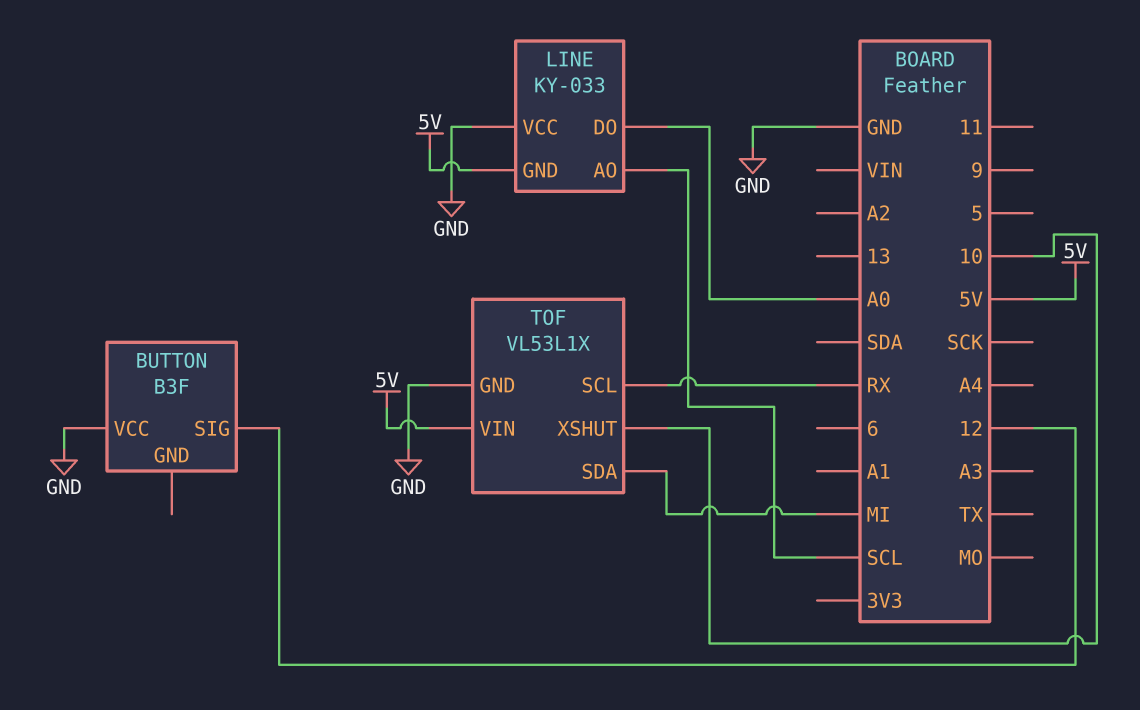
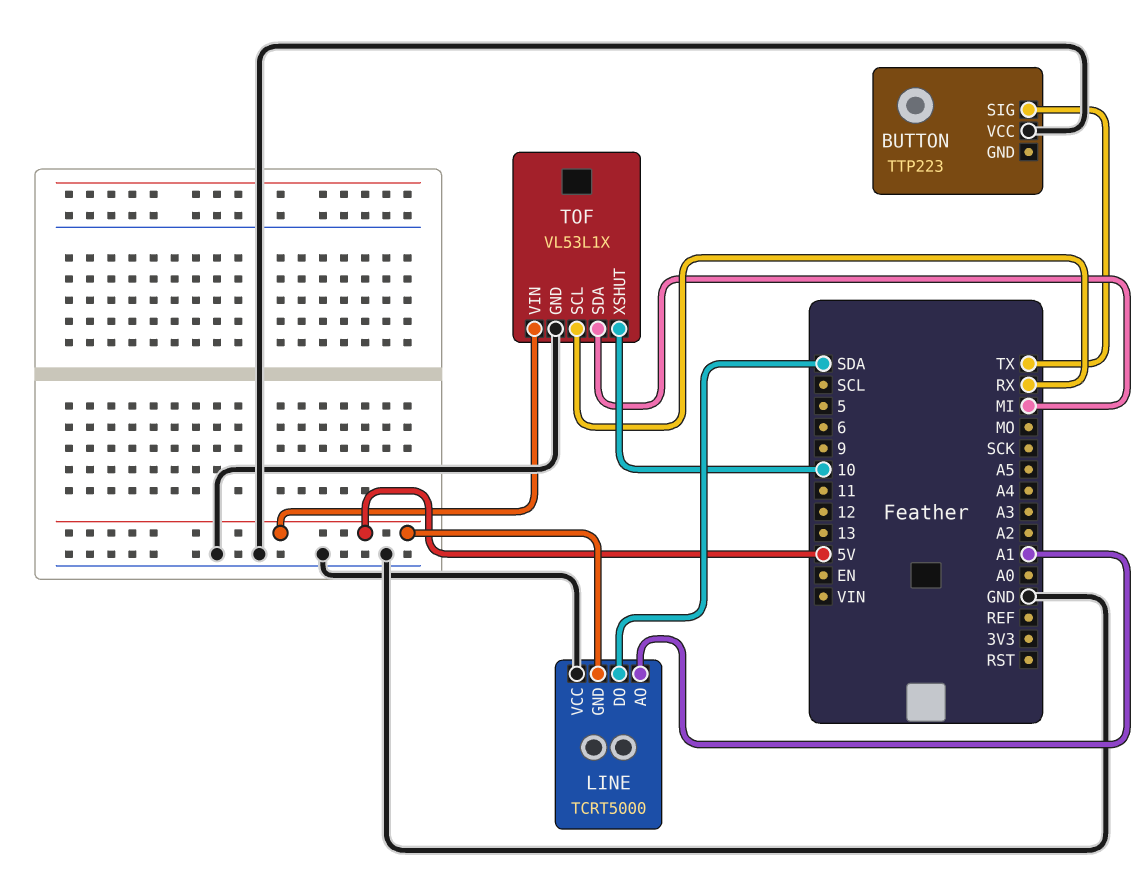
BUTTON: B3F -> TTP223
BUTTON pin SIG: 12 -> TX
LINE: KY-033 -> TCRT5000
LINE pin AO: SCL -> A1
LINE pin DO: A0 -> SDA

